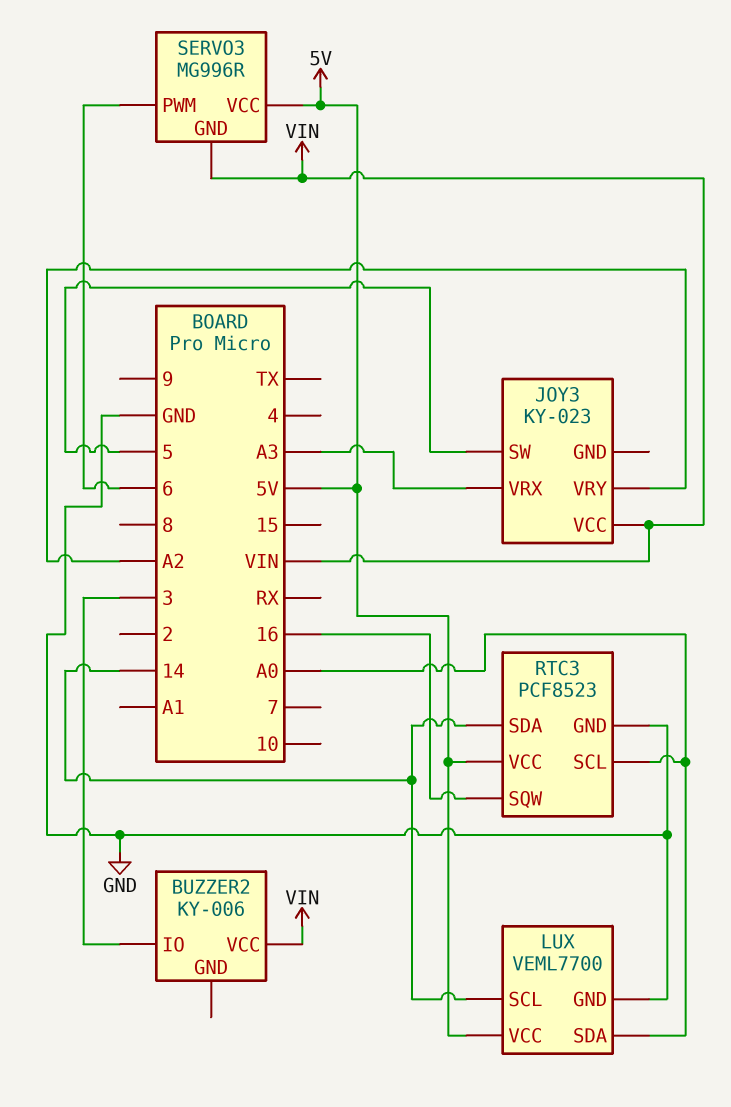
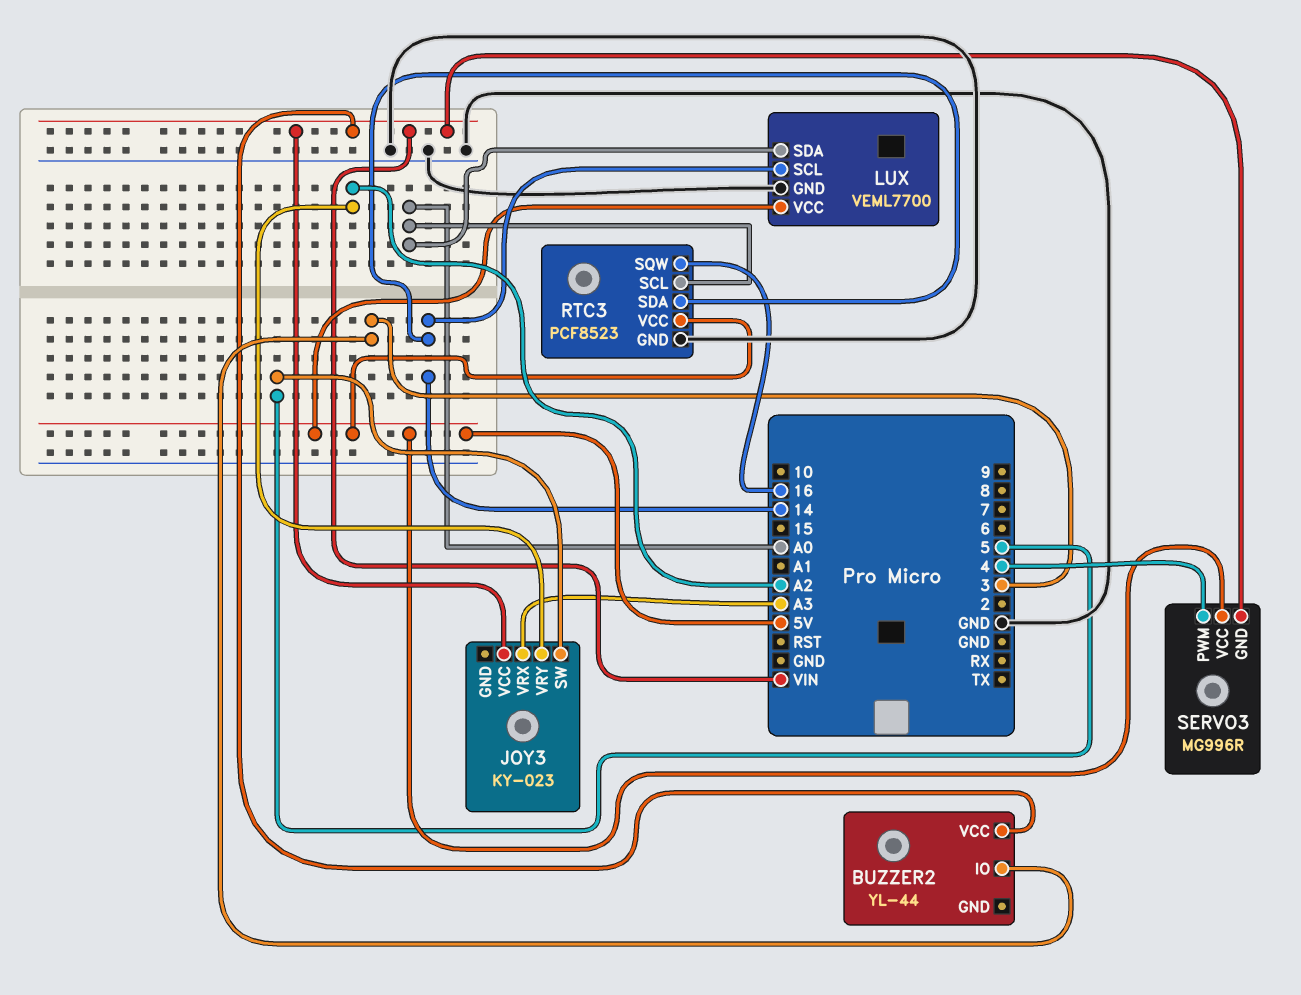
BUZZER2: KY-006 -> YL-44
SERVO3 pin PWM: 6 -> 4

